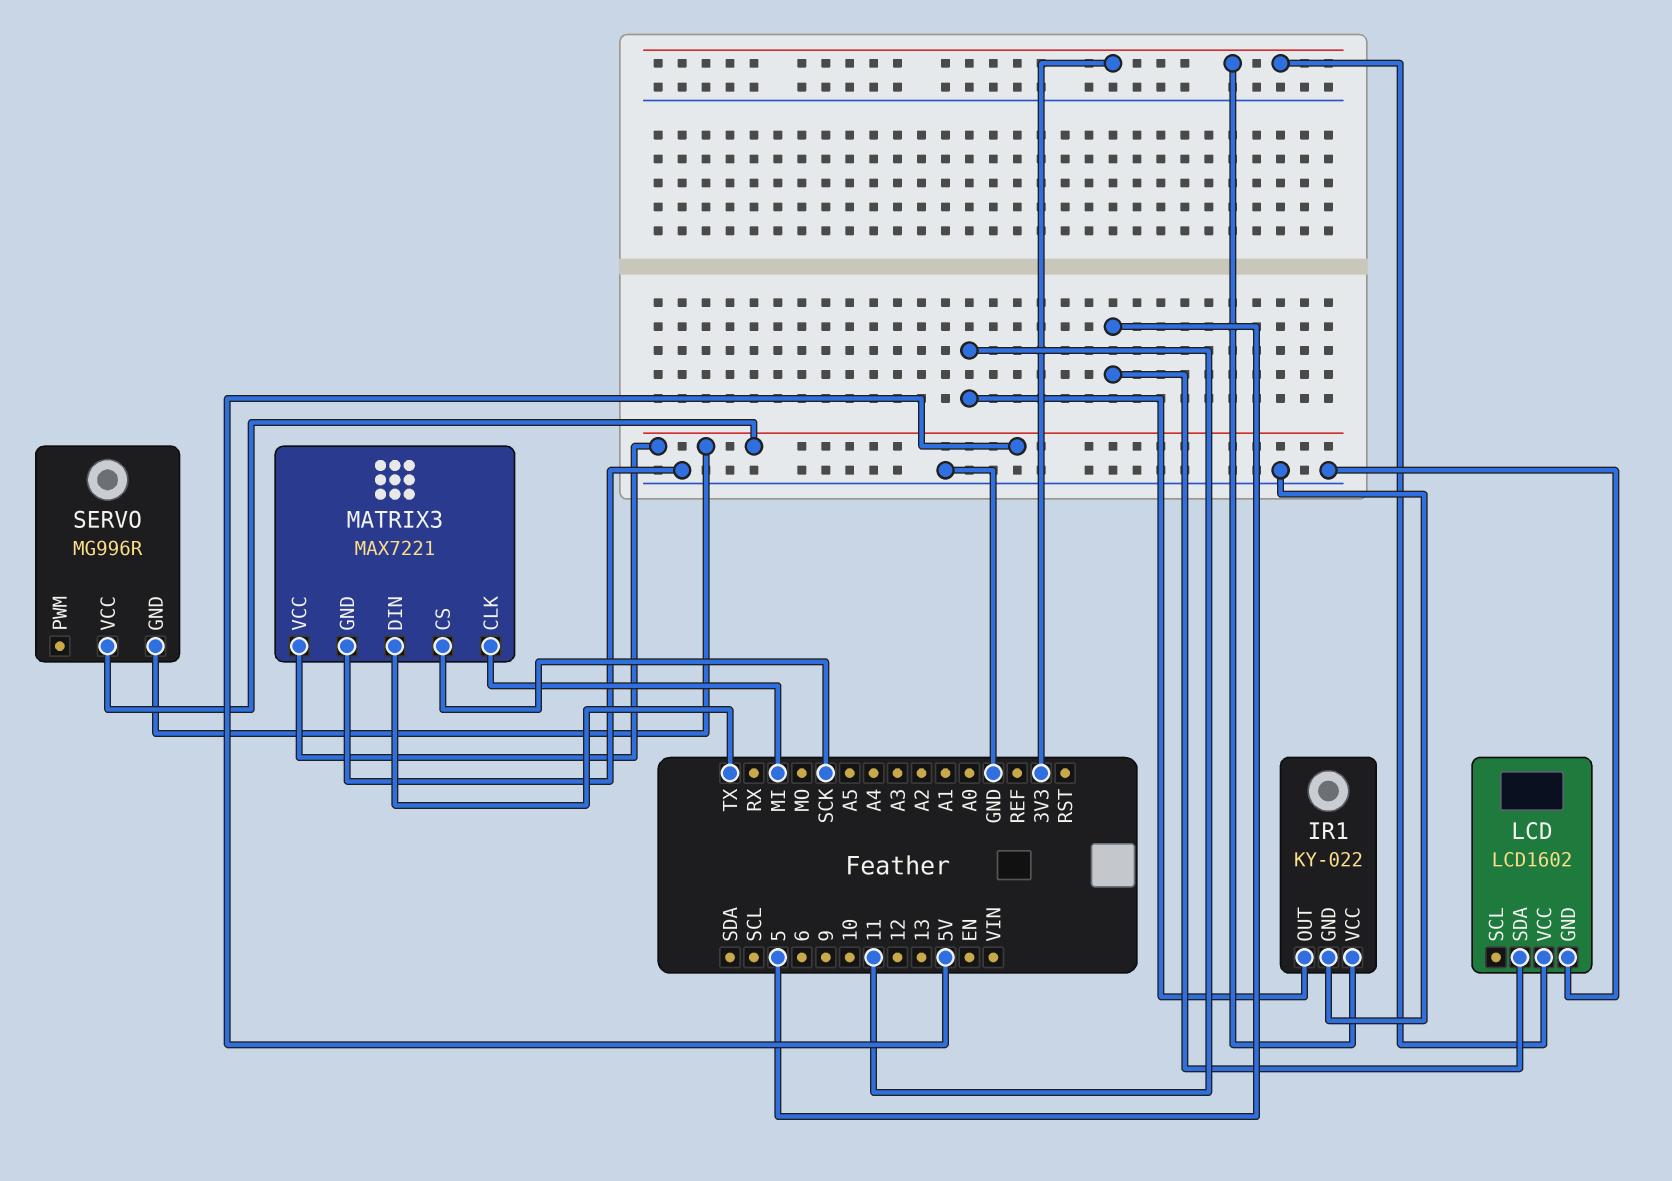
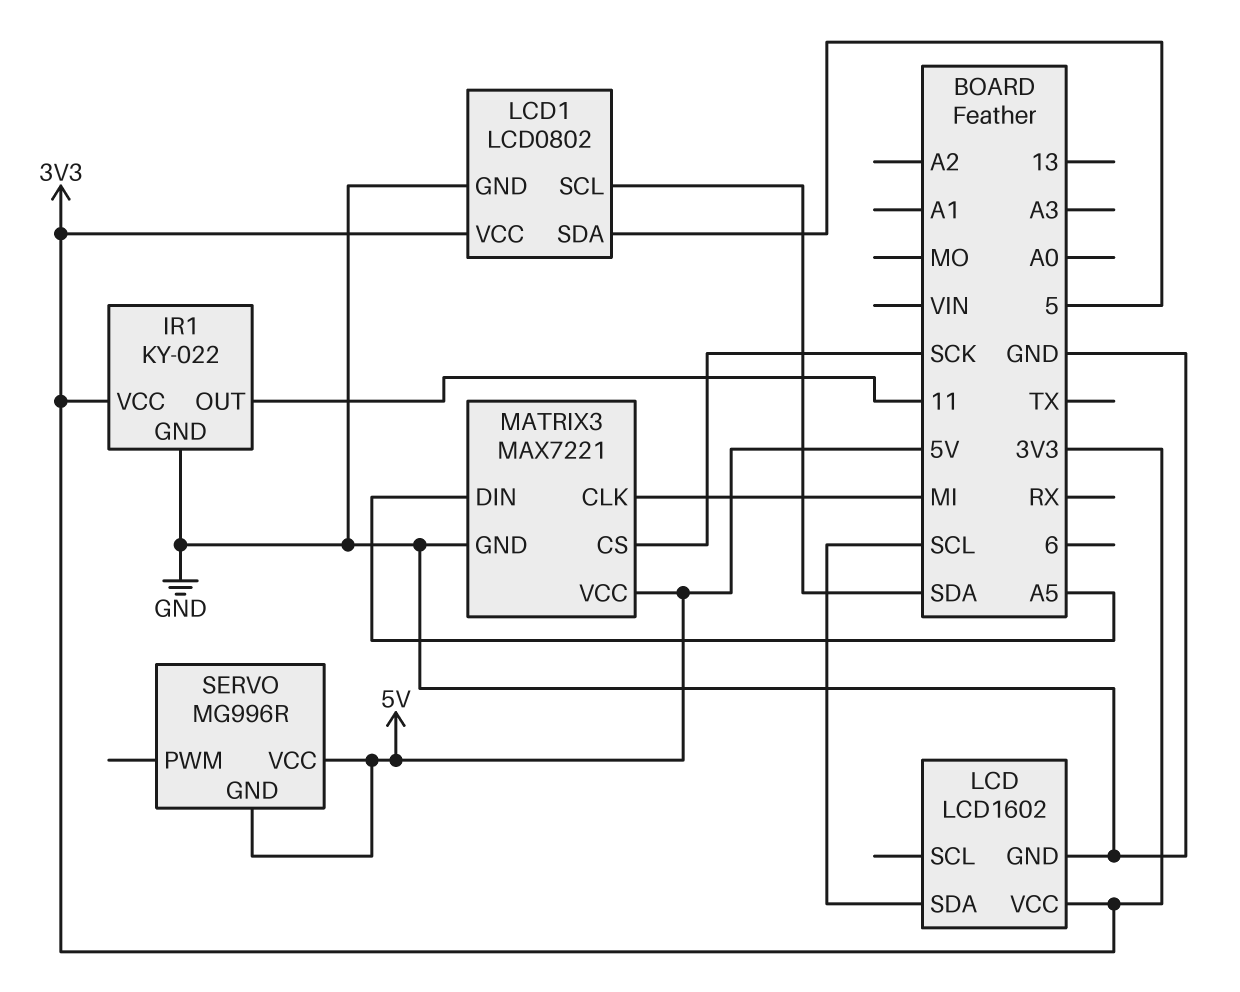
LCD pin SDA: 5 -> SCL
LCD1: none -> LCD0802
LCD1 pin GND: none -> GND
LCD1 pin SCL: none -> SDA
LCD1 pin SDA: none -> 5
LCD1 pin VCC: none -> 3V3
MATRIX3 pin DIN: TX -> A5

